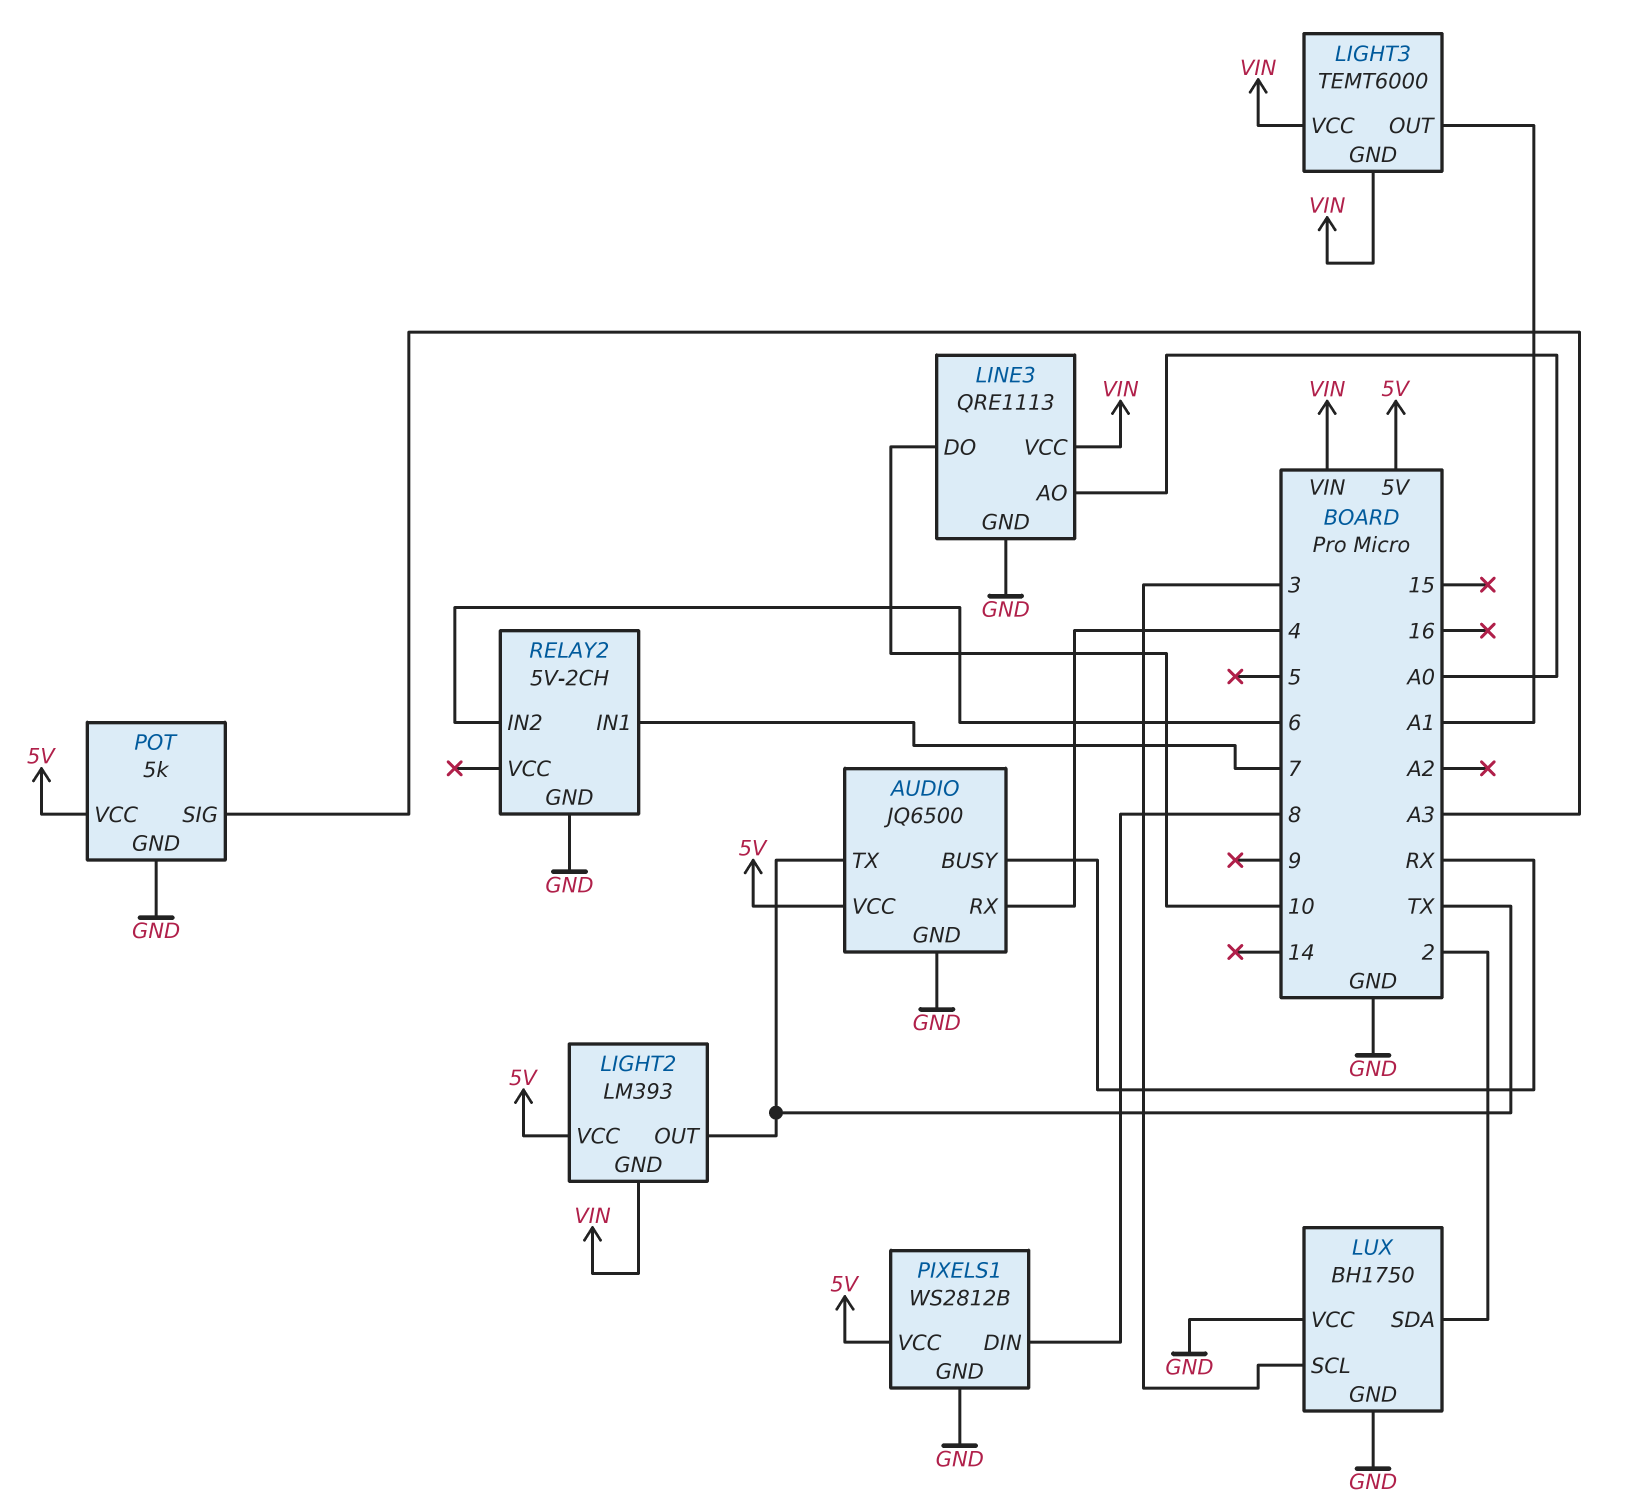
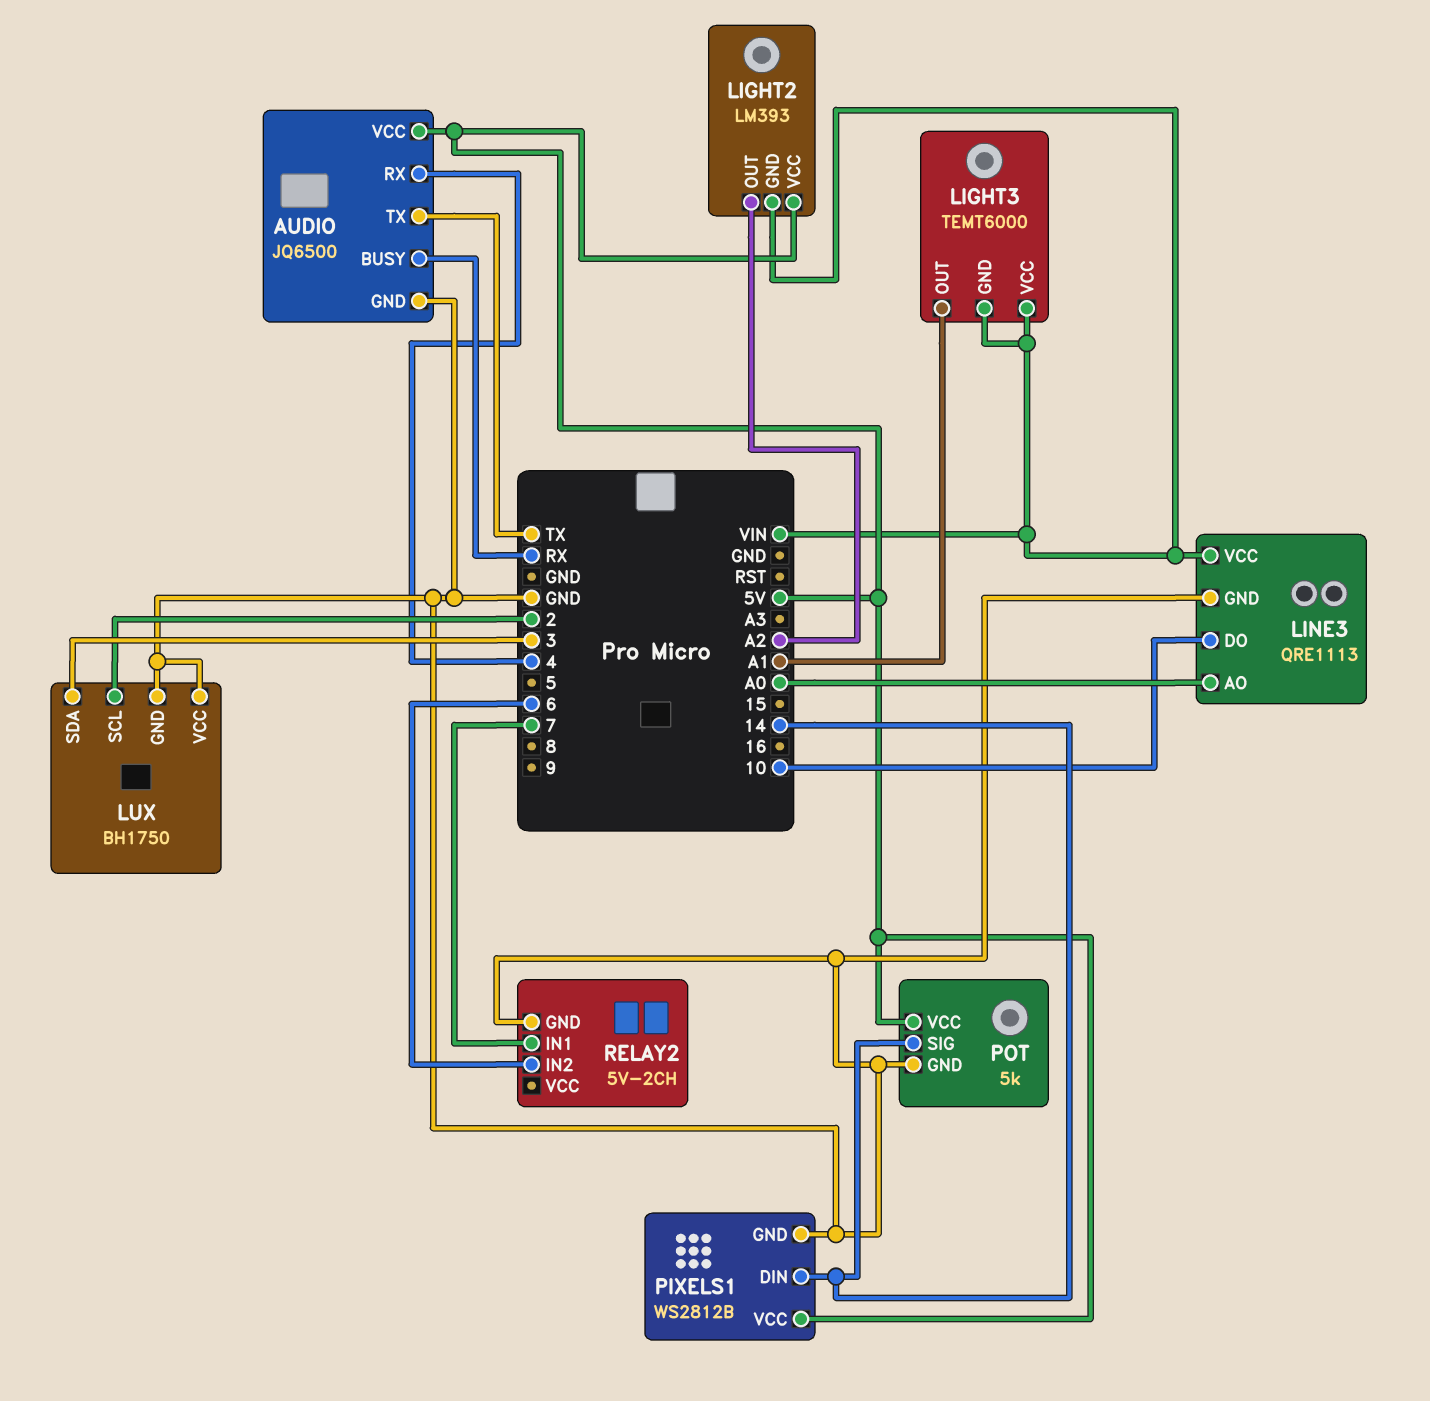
LIGHT2 pin OUT: TX -> A2
LUX pin SCL: 3 -> 2
LUX pin SDA: 2 -> 3
PIXELS1 pin DIN: 8 -> 14
POT pin SIG: A3 -> 14

